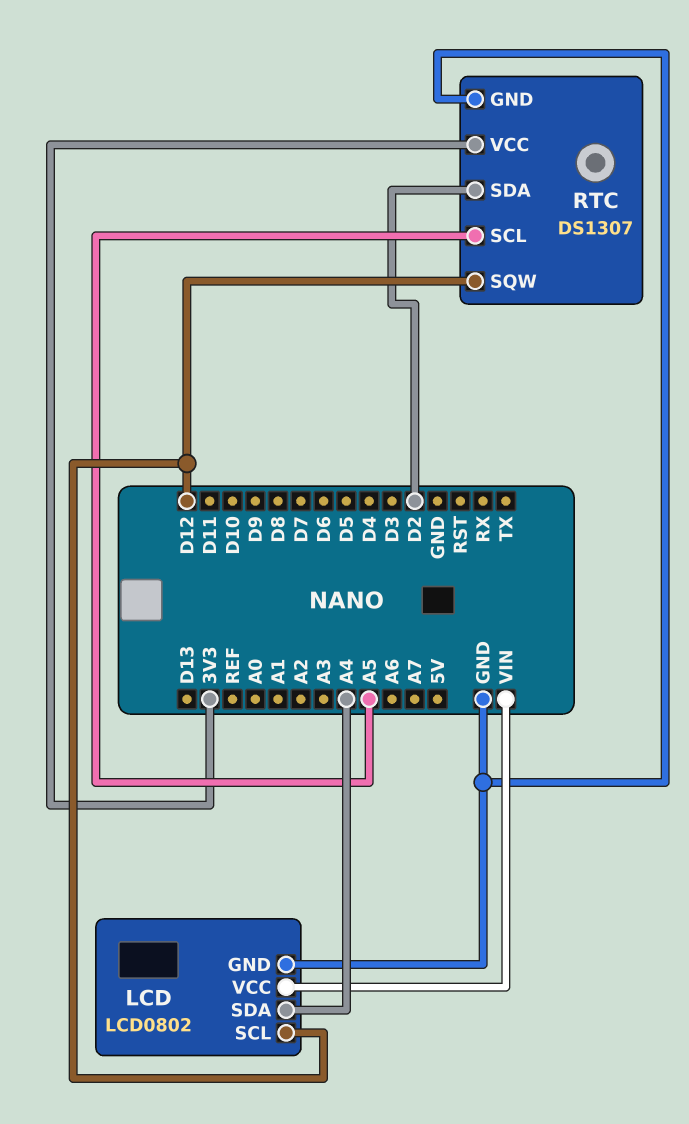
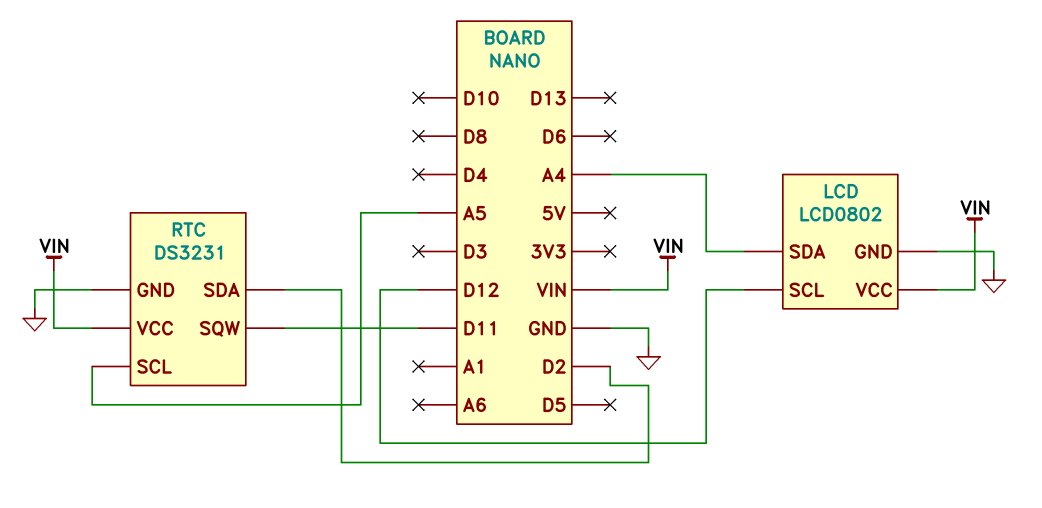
RTC: DS1307 -> DS3231
RTC pin SQW: D12 -> D11
RTC pin VCC: 3V3 -> VIN

